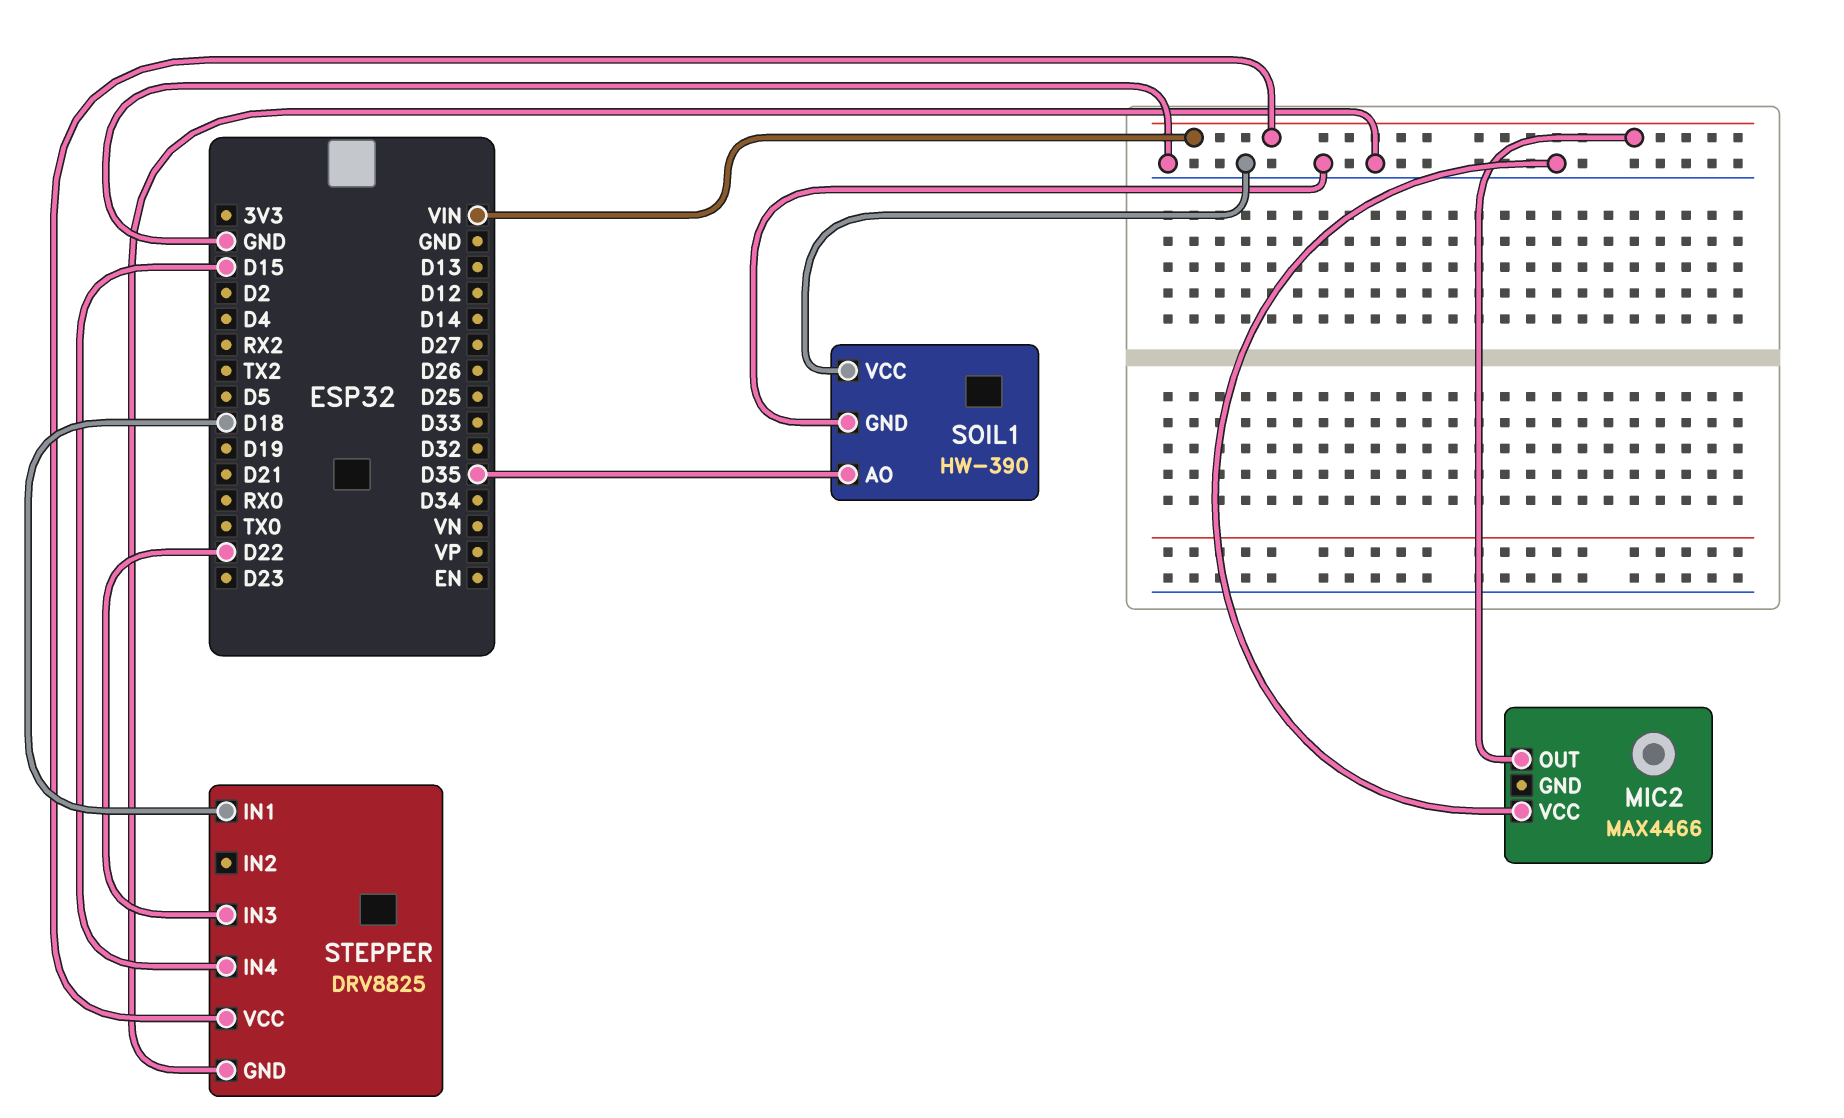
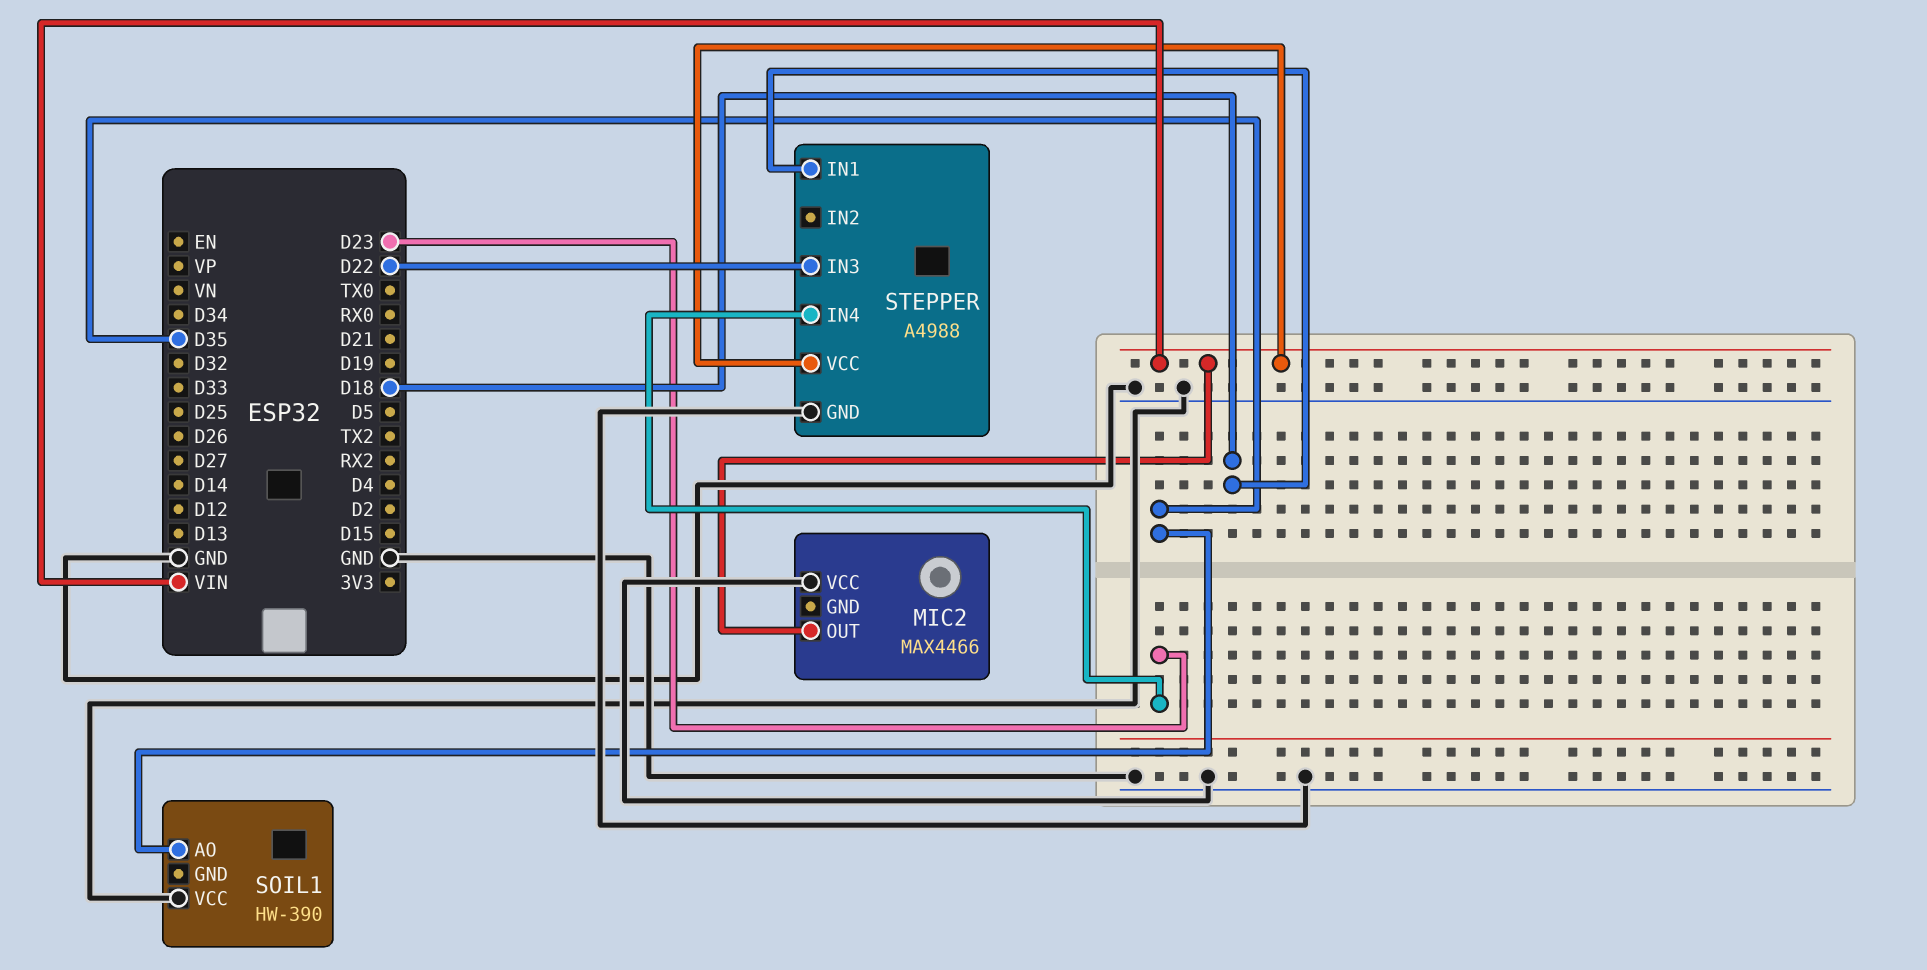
SOIL1 pin GND: GND -> none
STEPPER: DRV8825 -> A4988
STEPPER pin IN4: D15 -> D23

